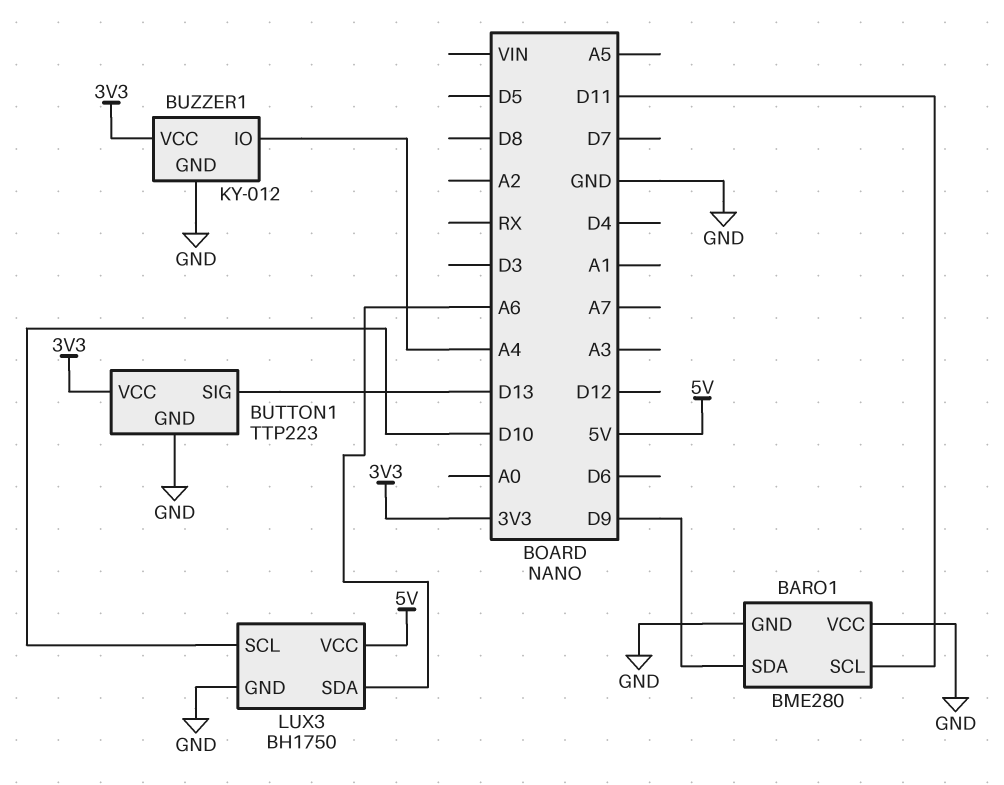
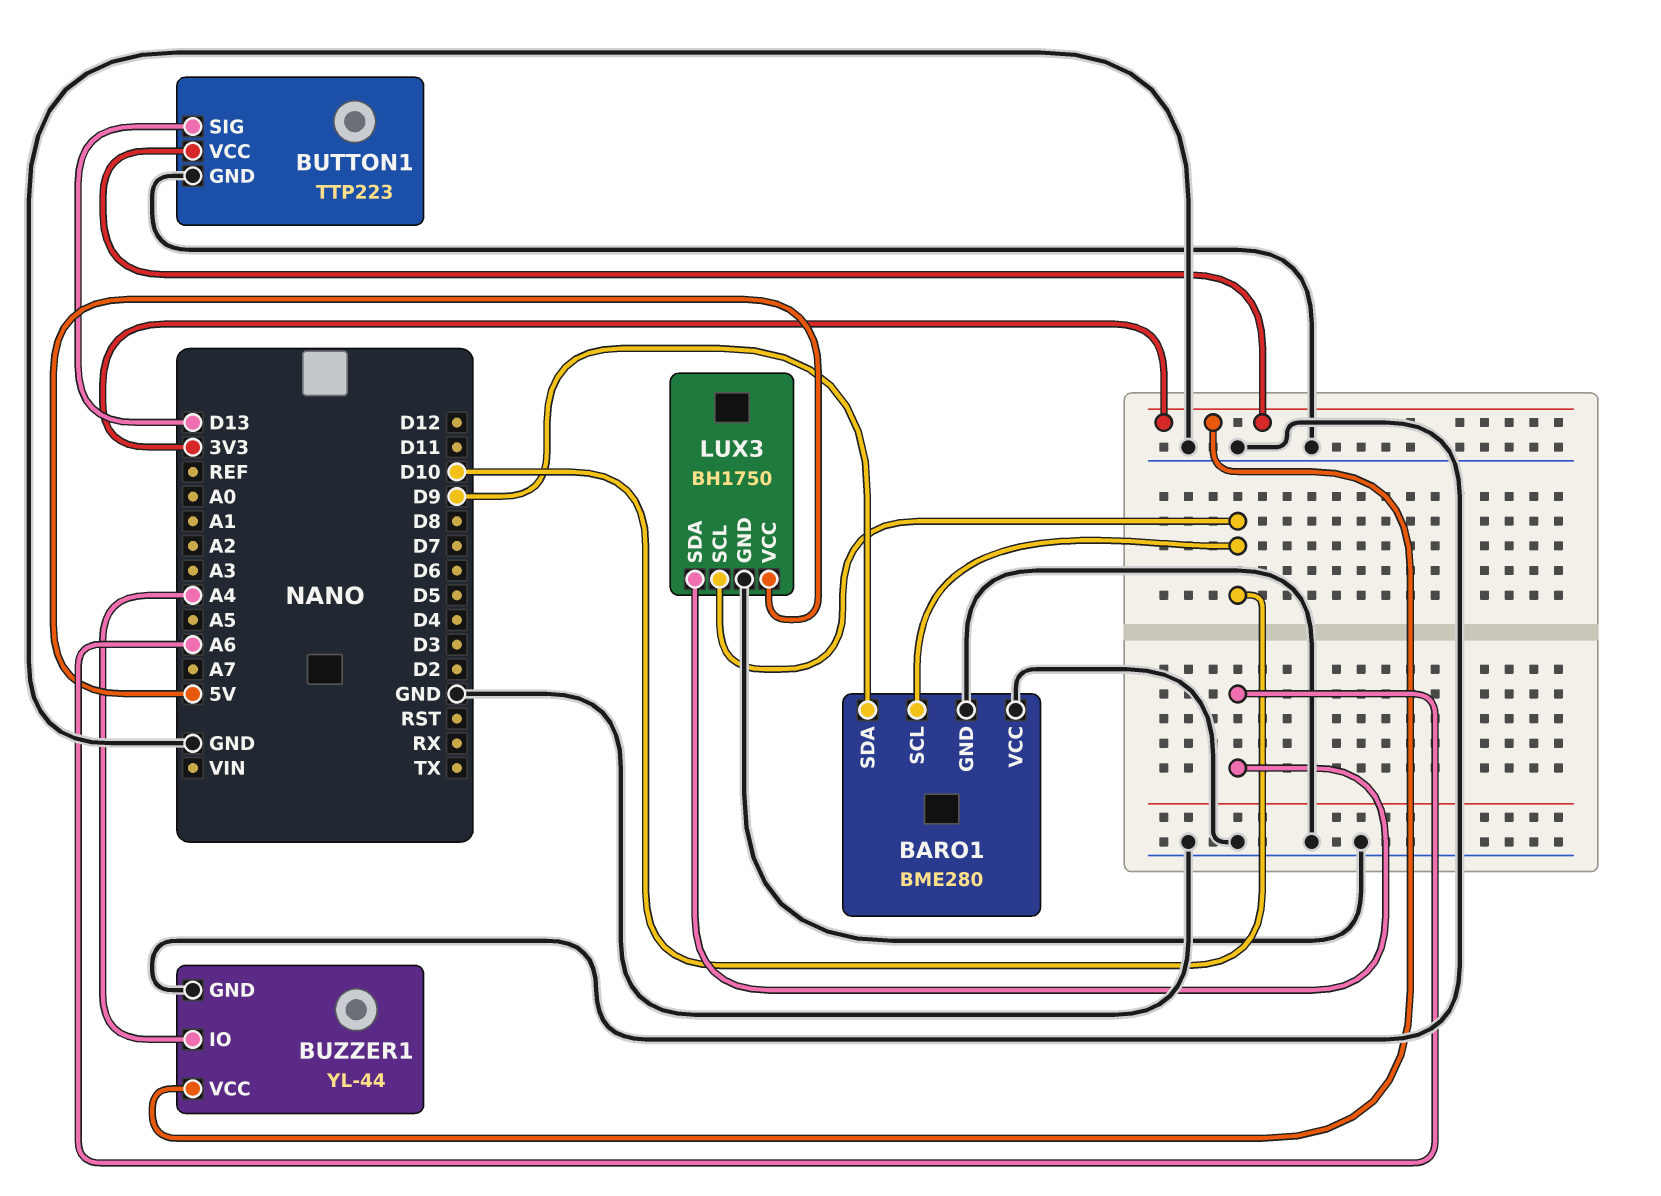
BARO1 pin SCL: D11 -> D10
BUZZER1: KY-012 -> YL-44

